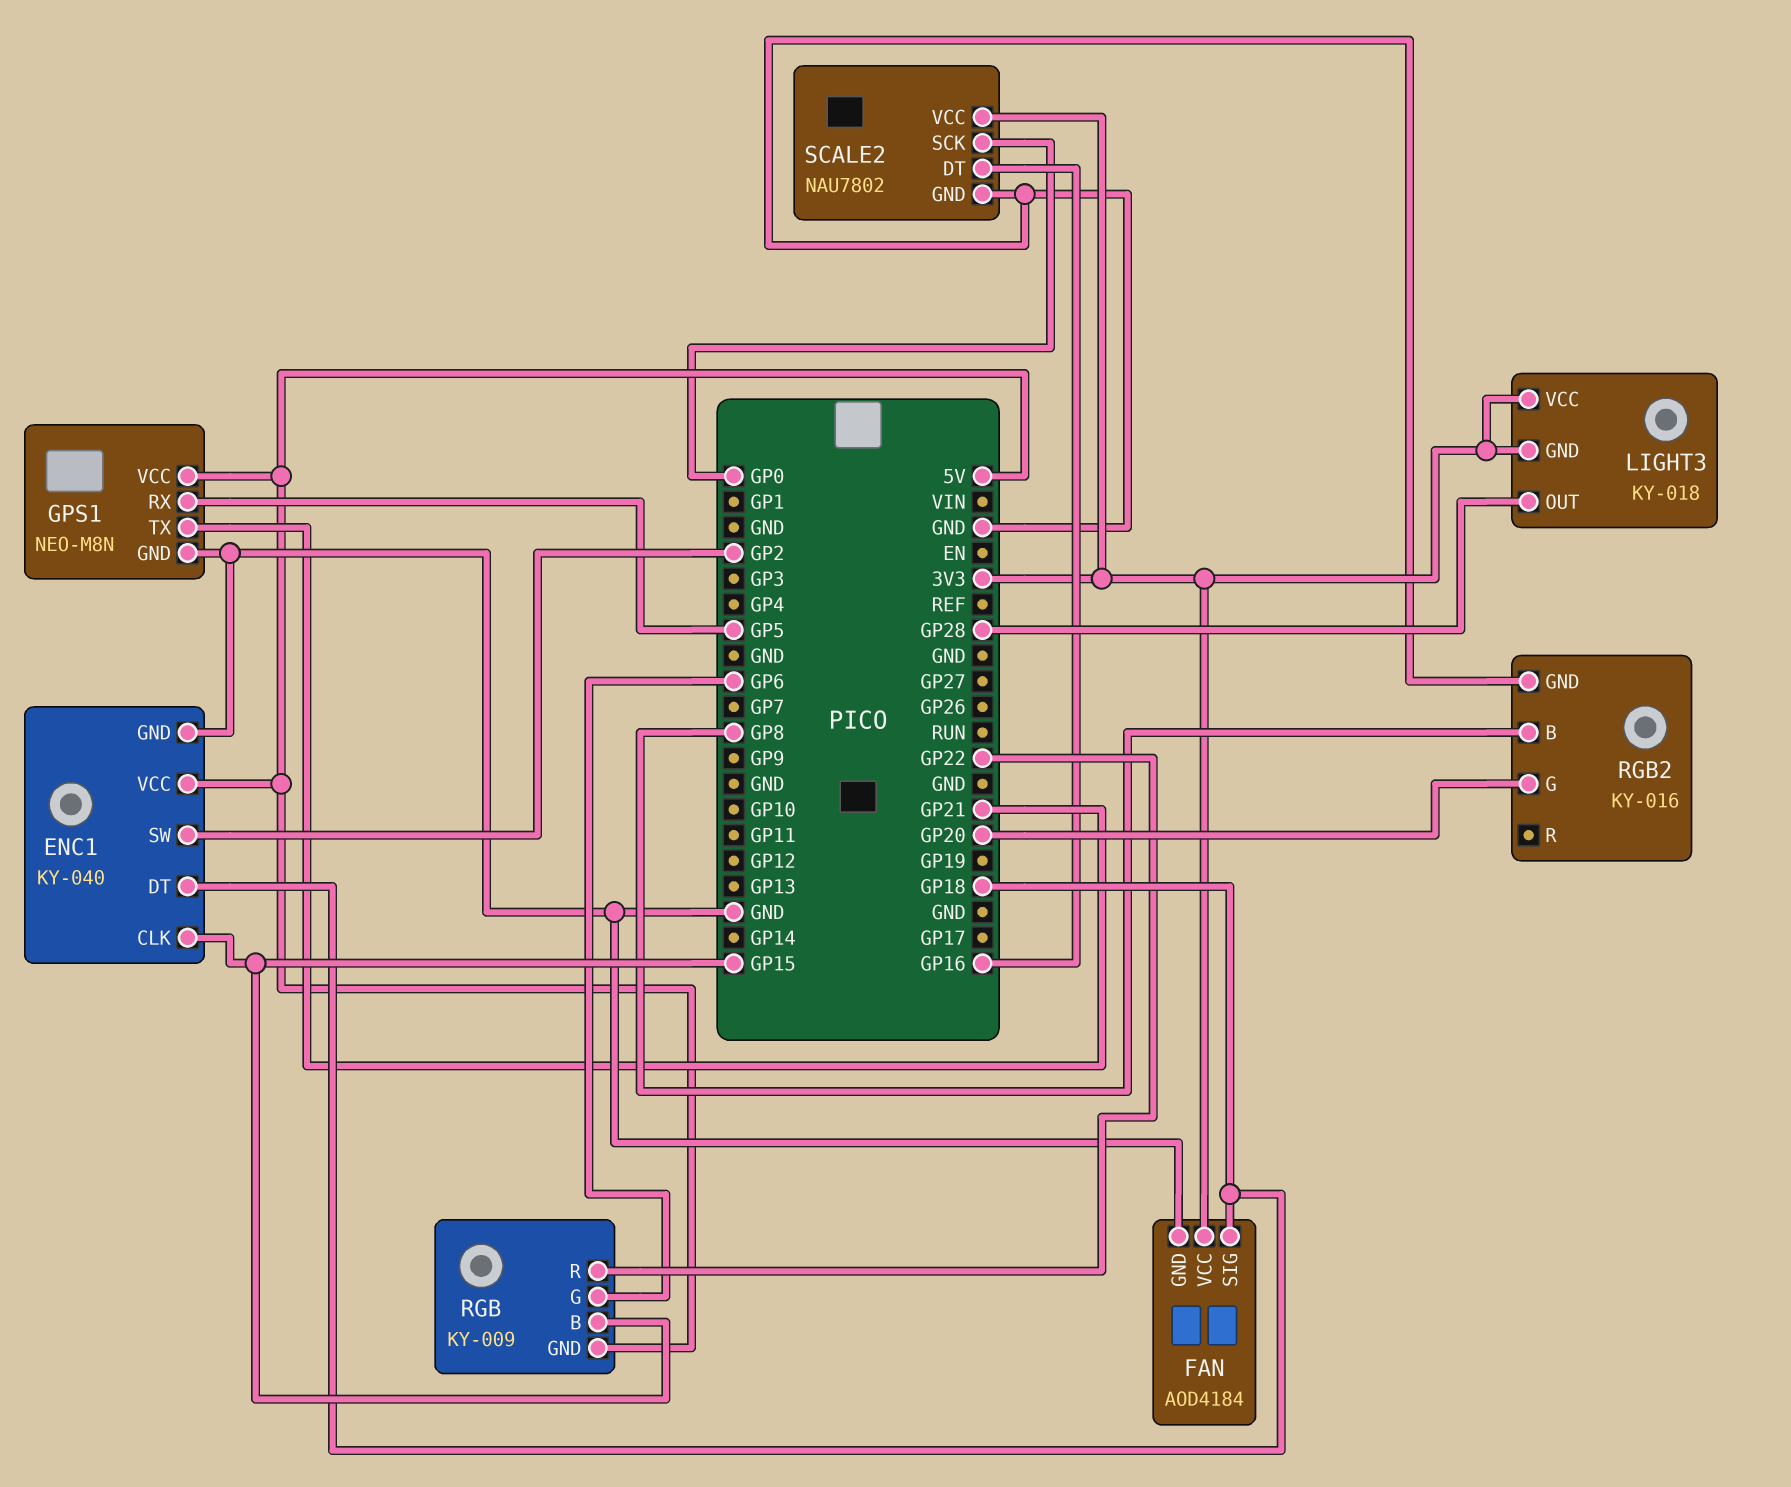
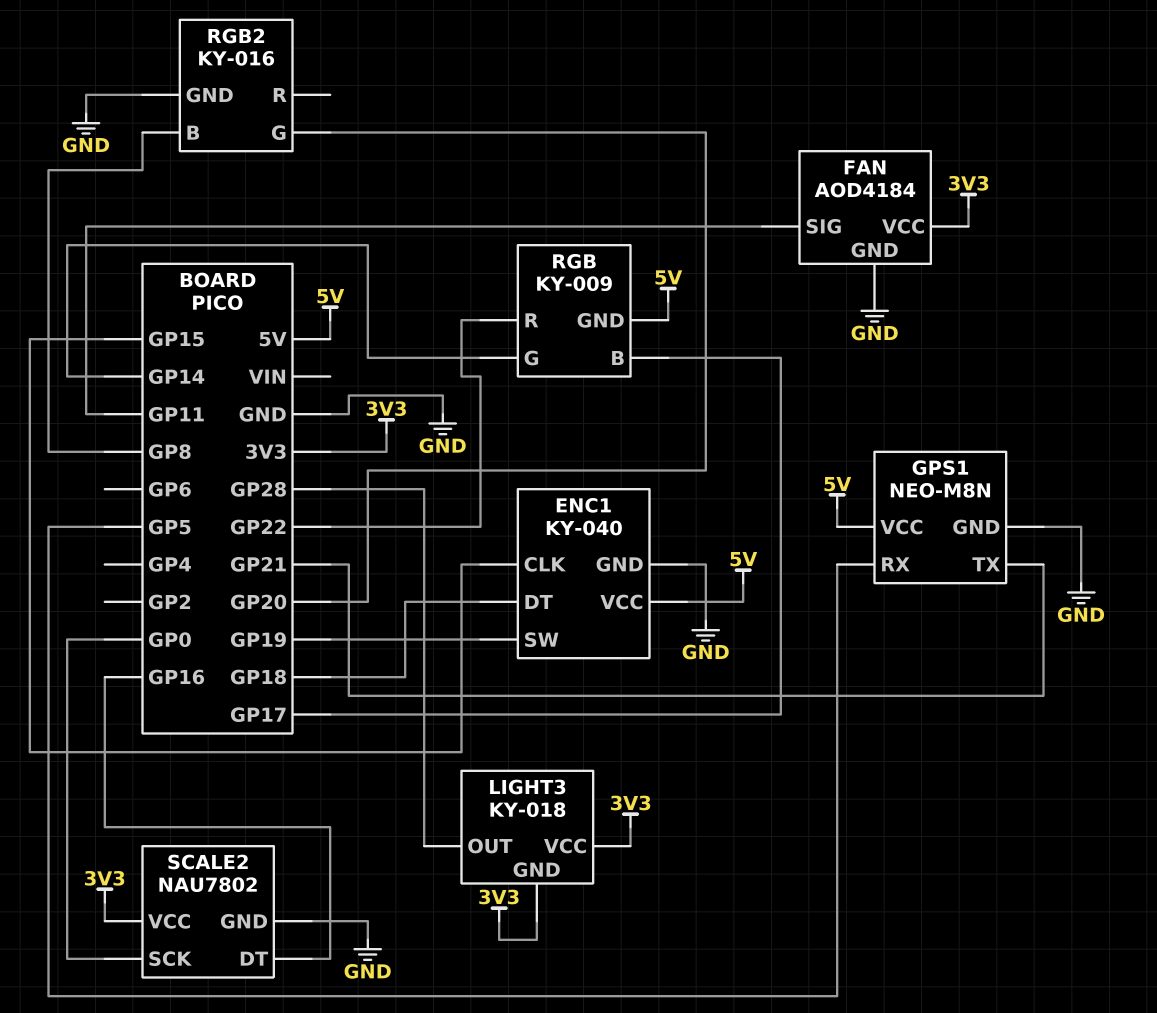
ENC1 pin SW: GP2 -> GP19
FAN pin SIG: GP18 -> GP11
RGB pin B: GP15 -> GP17
RGB pin G: GP6 -> GP14

